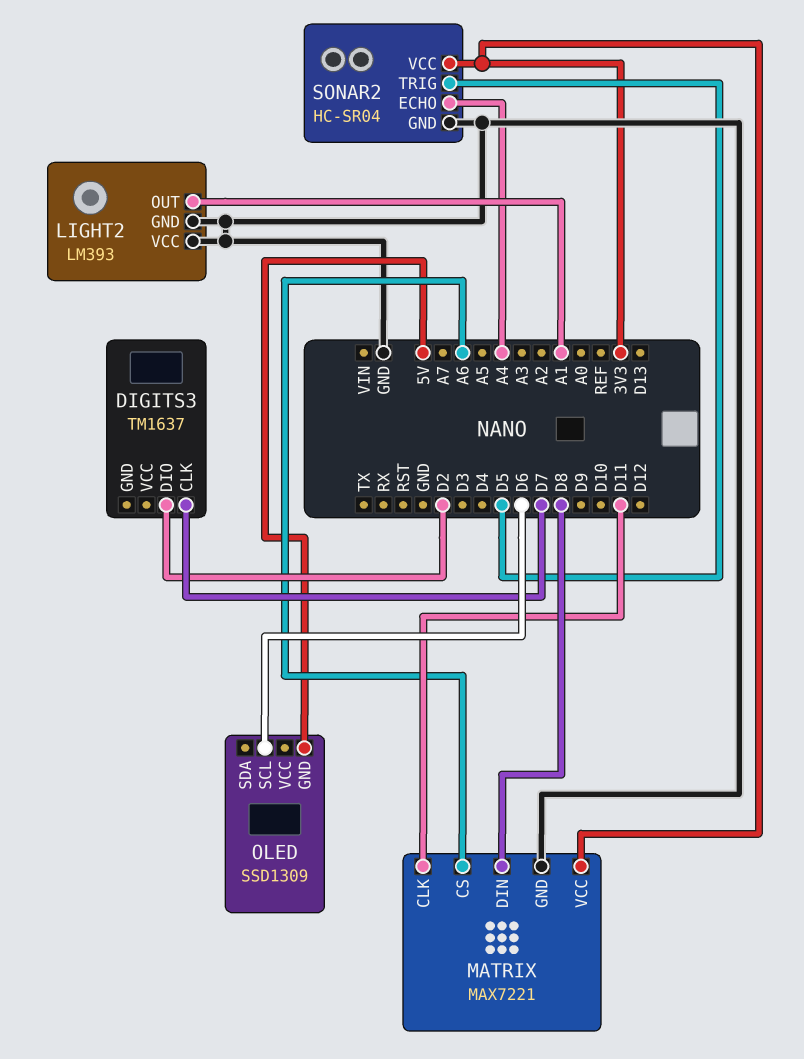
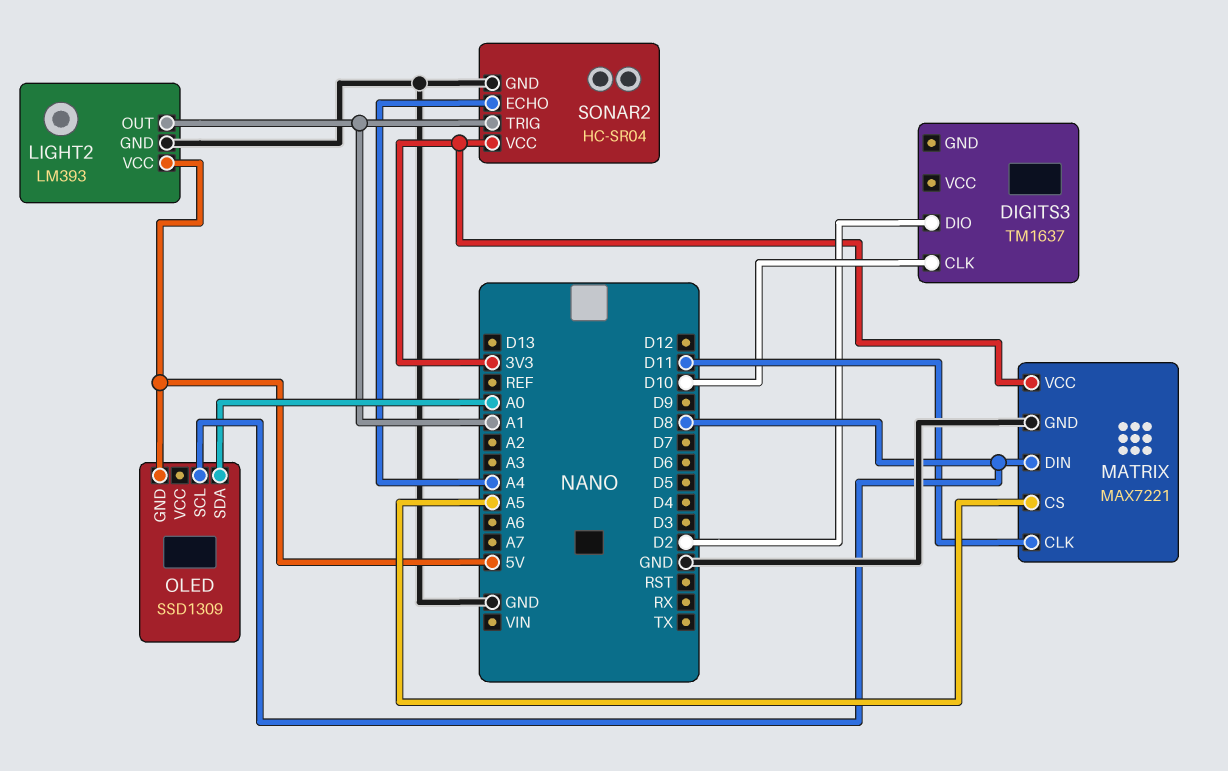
DIGITS3 pin CLK: D7 -> D10
LIGHT2 pin VCC: GND -> 5V
MATRIX pin CS: A6 -> A5
OLED pin SCL: D6 -> D8
OLED pin SDA: none -> A0
SONAR2 pin TRIG: D5 -> A1

